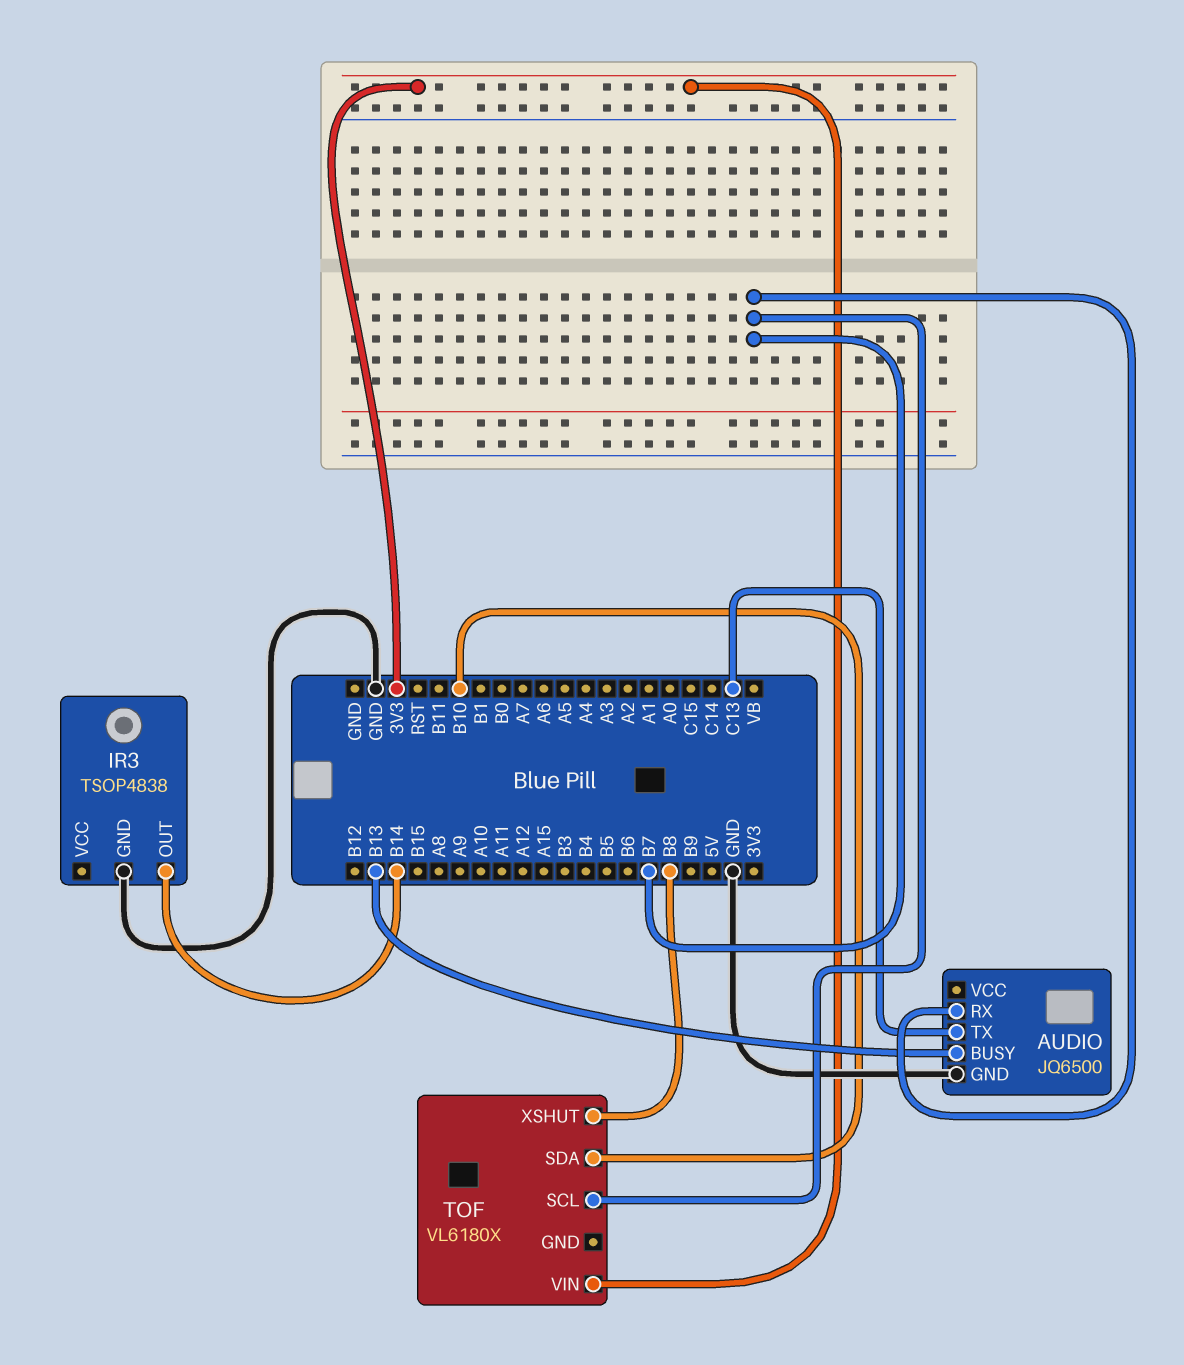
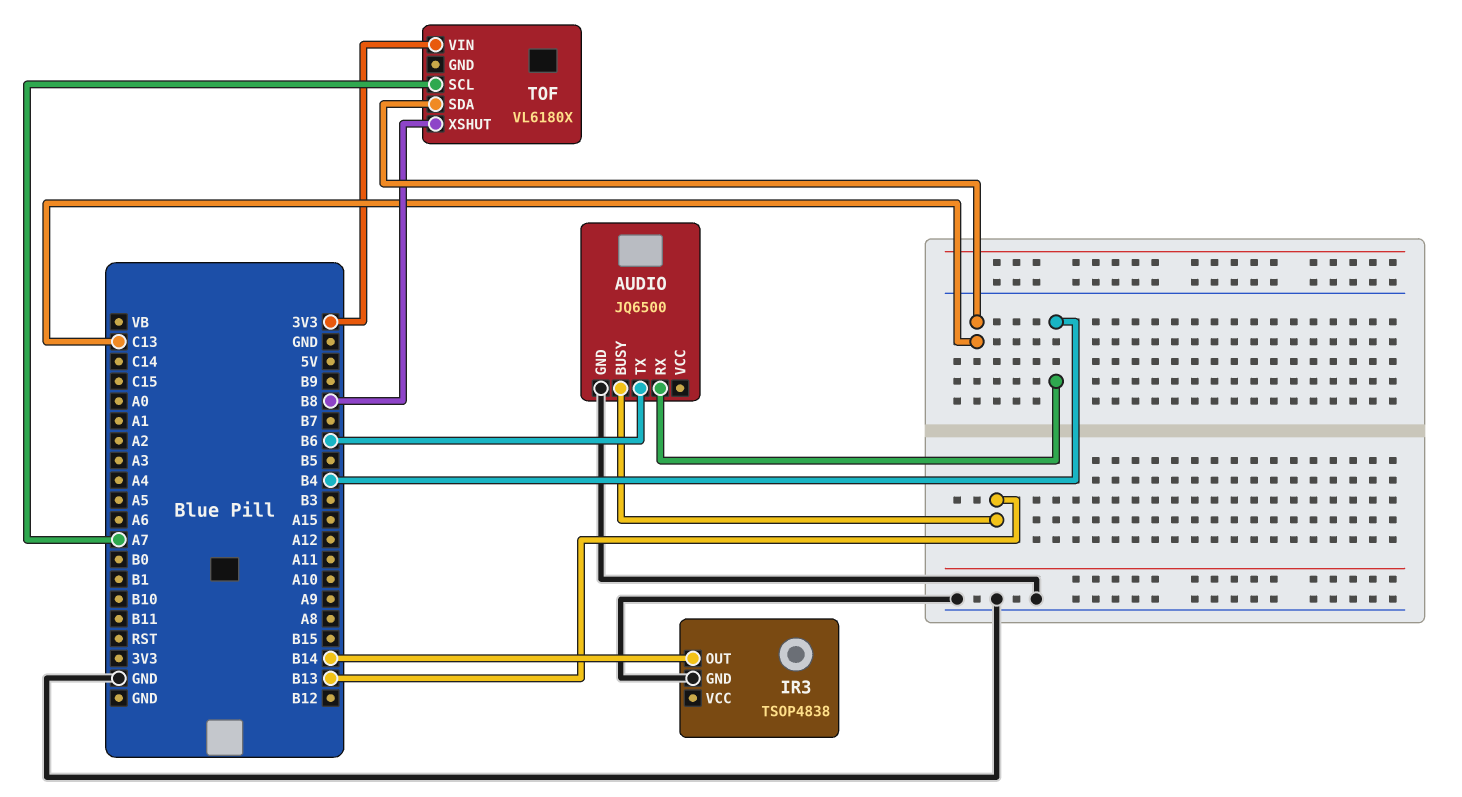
AUDIO pin RX: B7 -> B4
AUDIO pin TX: C13 -> B6
TOF pin SCL: B7 -> A7
TOF pin SDA: B10 -> C13

